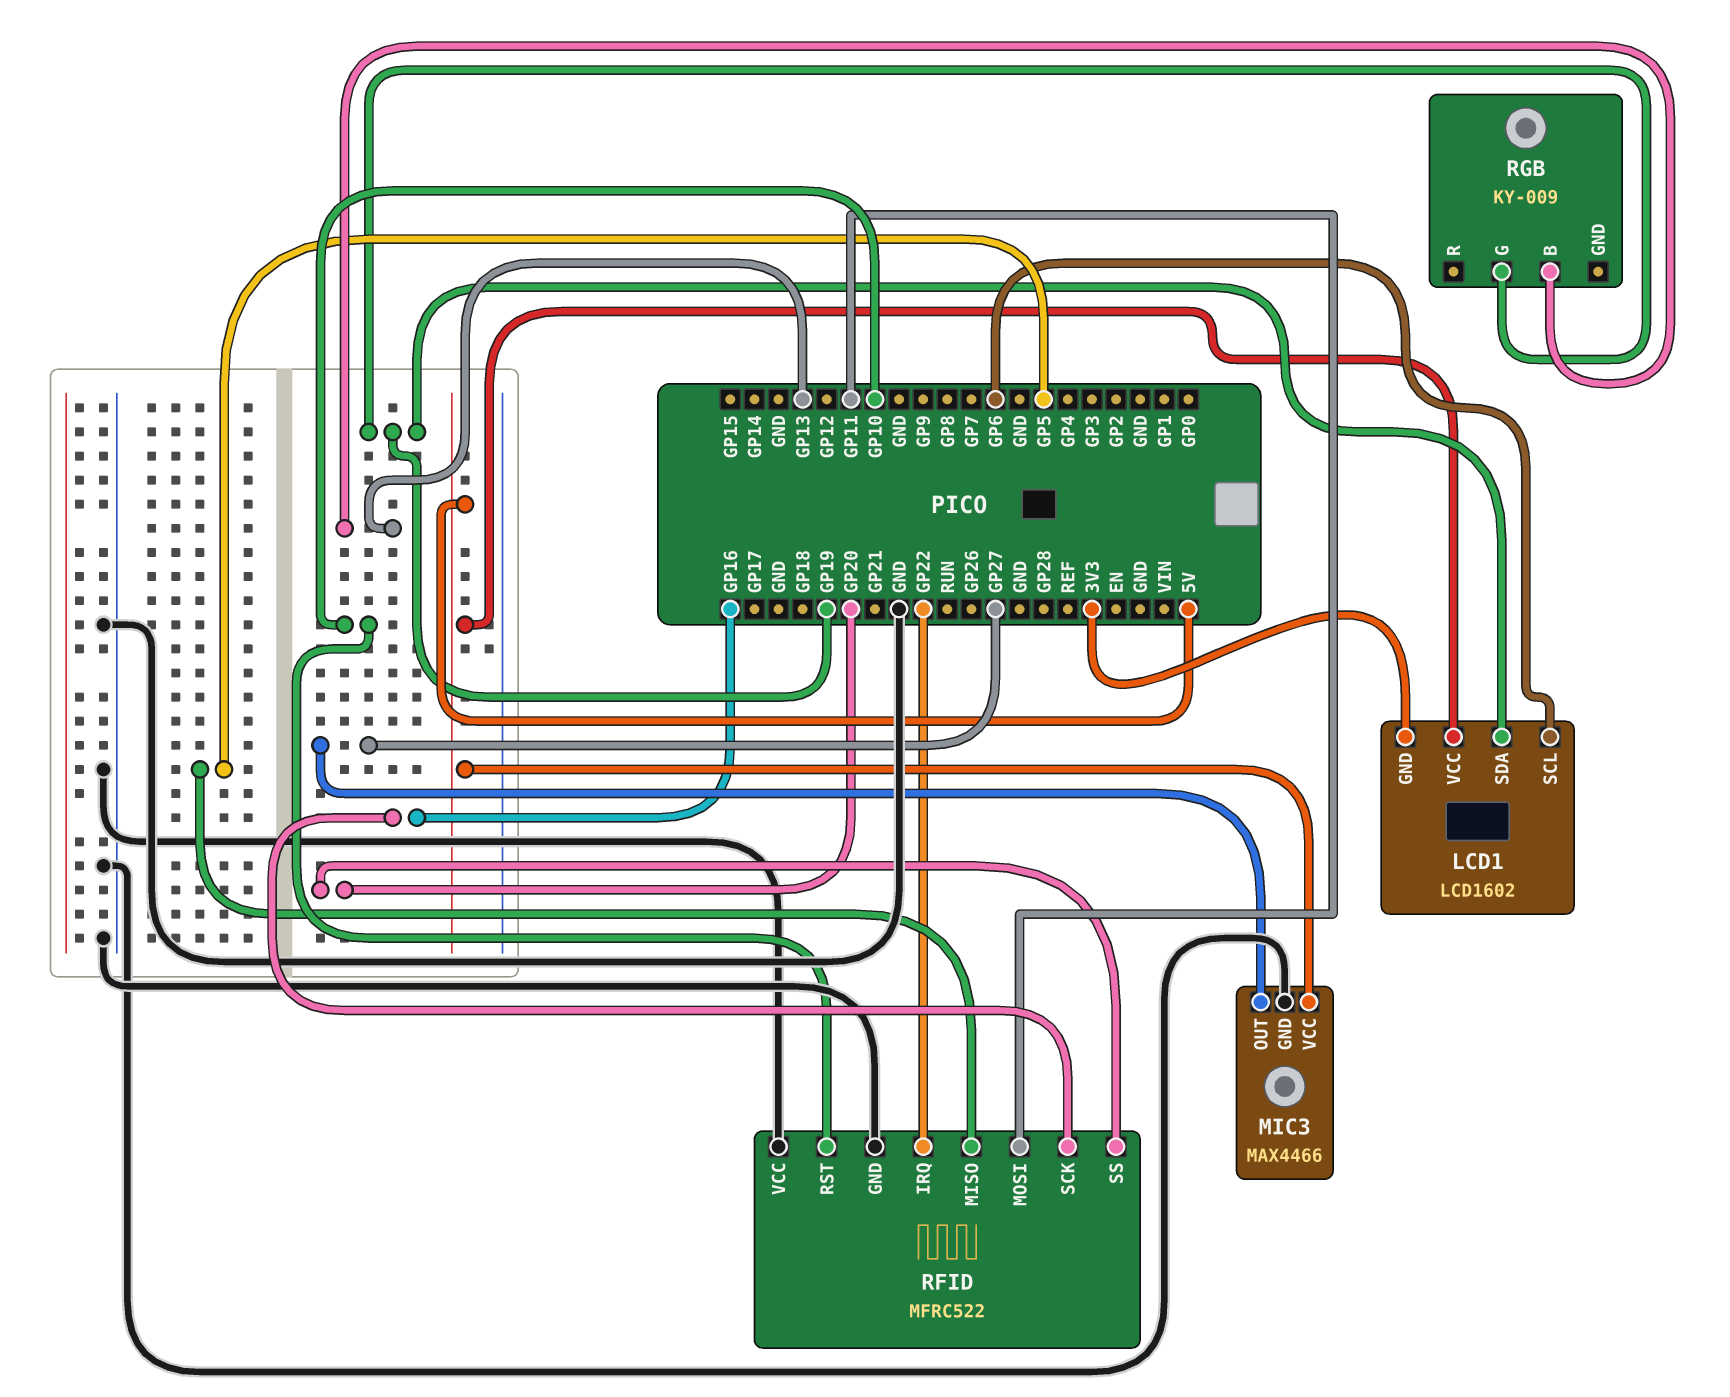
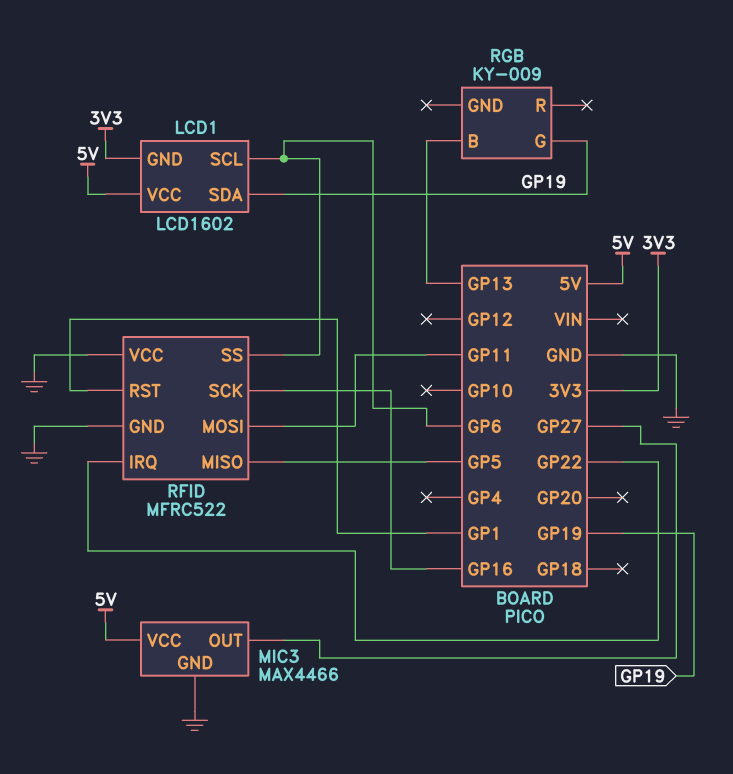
RFID pin RST: GP10 -> GP1
RFID pin SS: GP20 -> GP6

